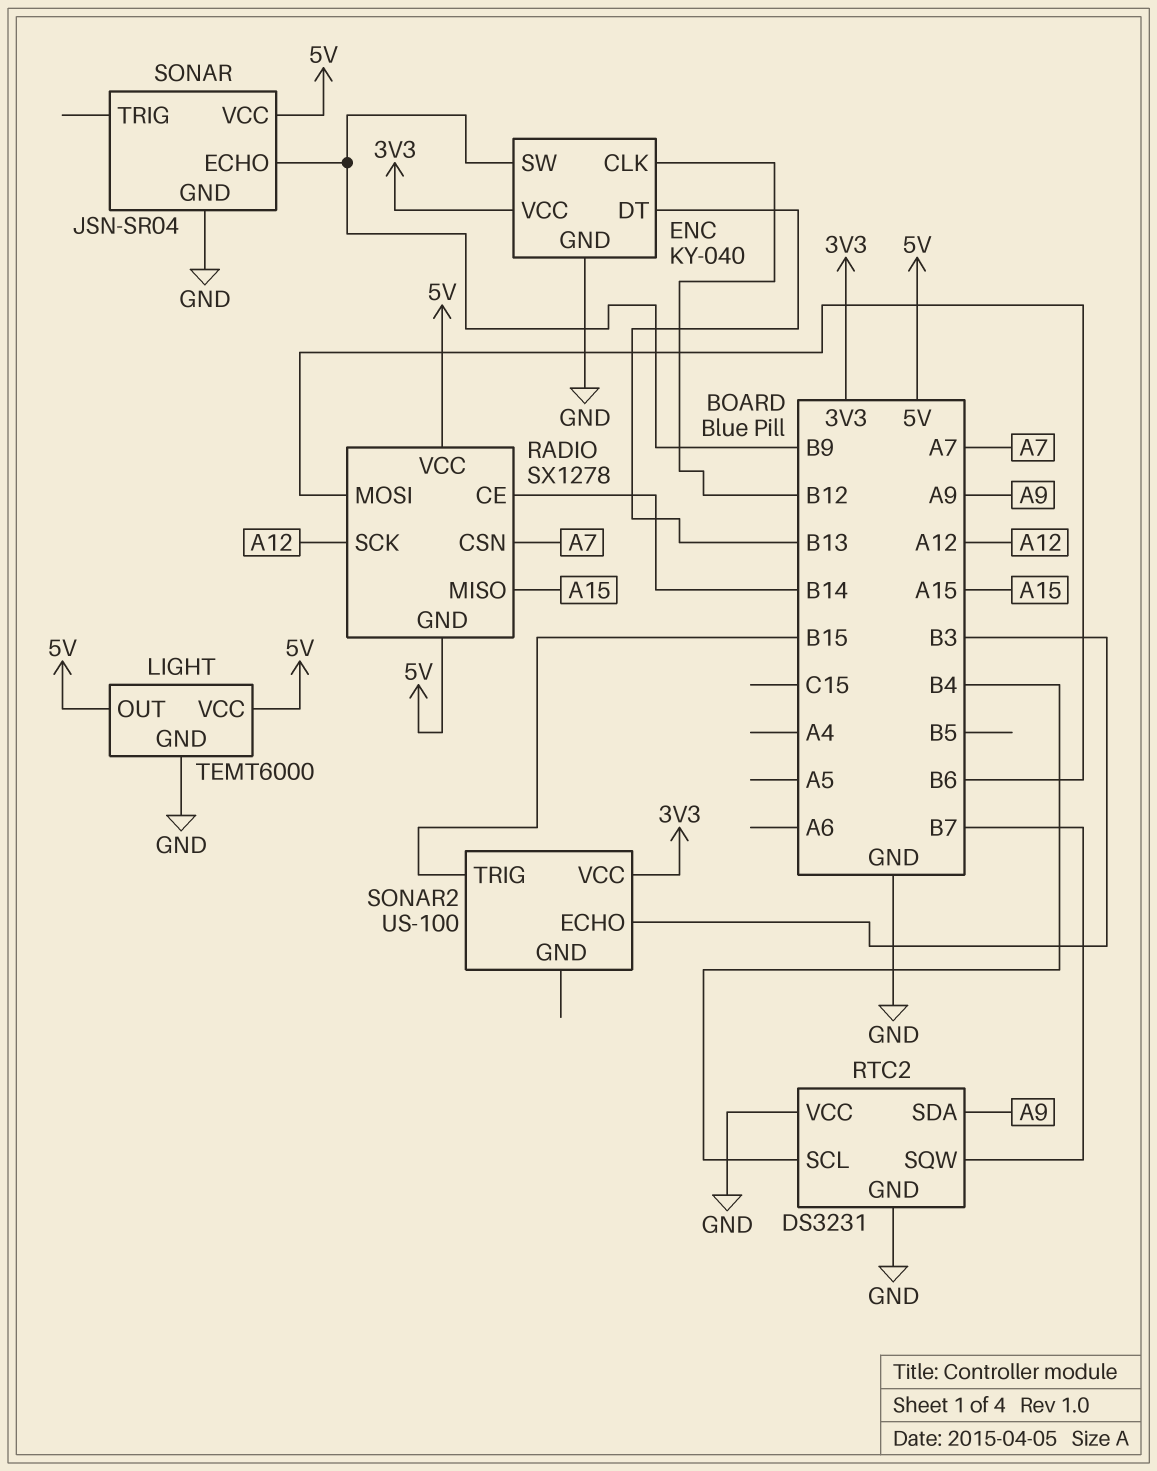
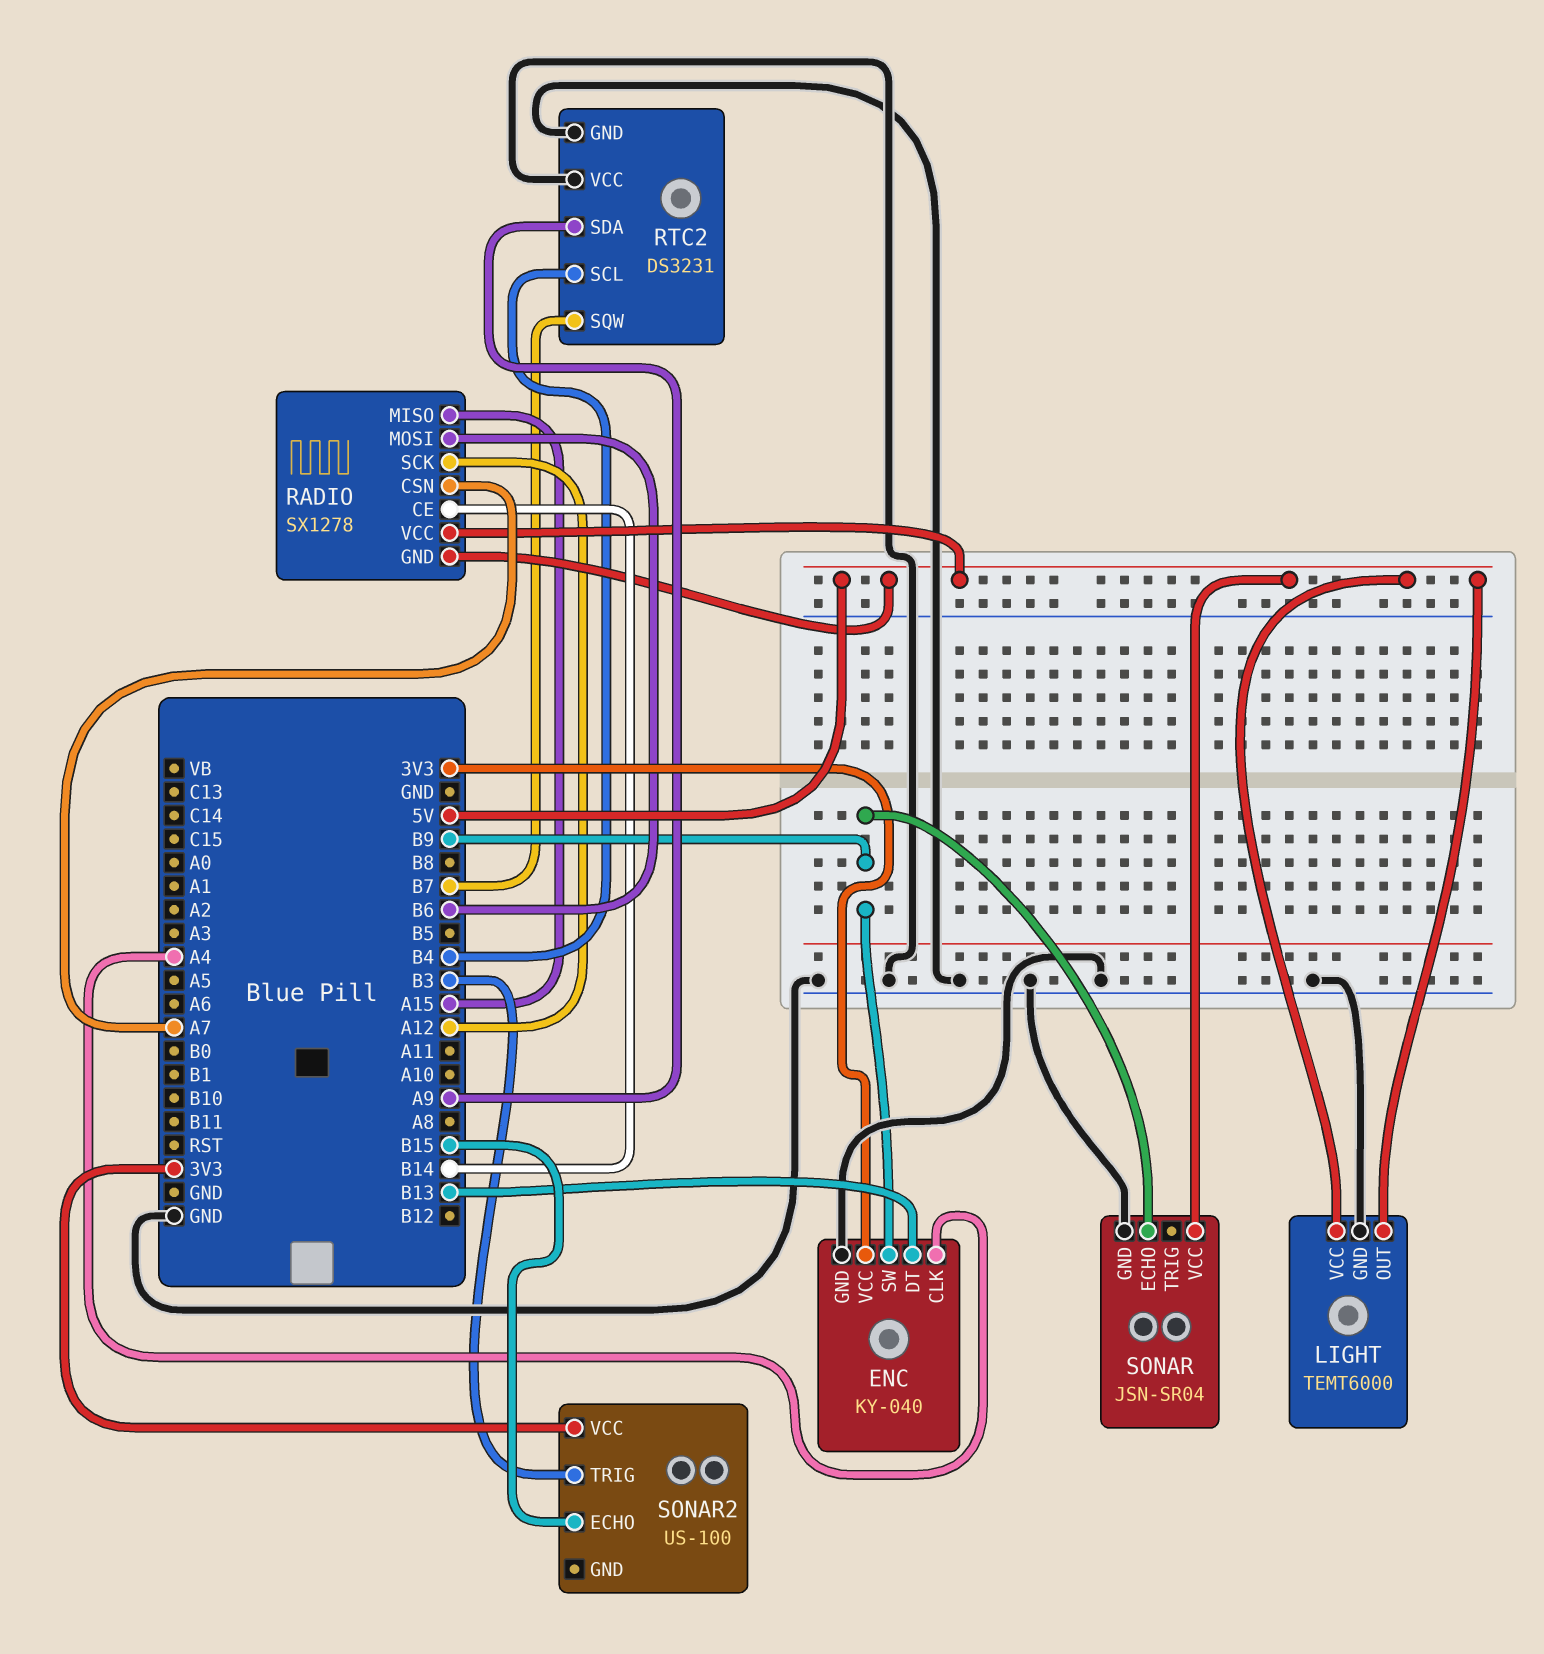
ENC pin CLK: B12 -> A4
SONAR2 pin ECHO: B3 -> B15
SONAR2 pin TRIG: B15 -> B3

